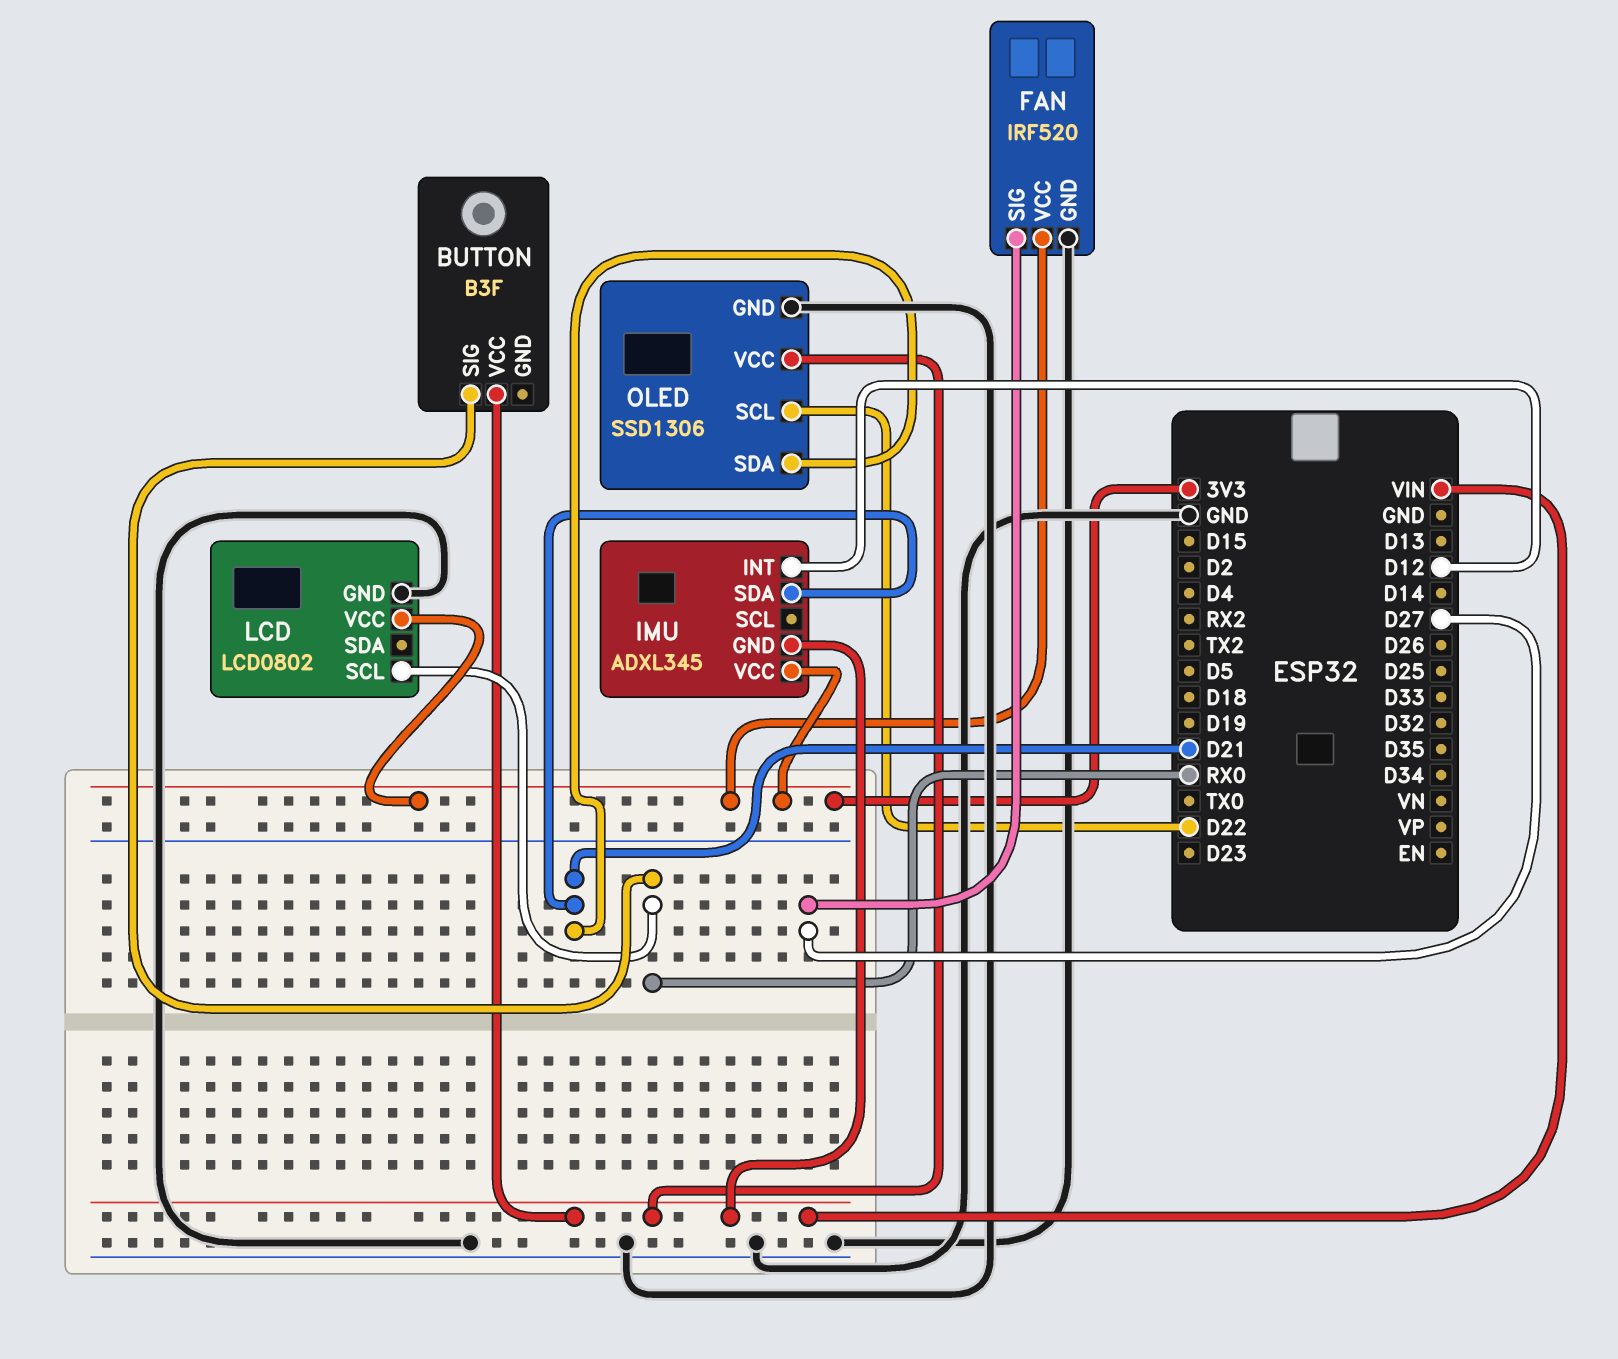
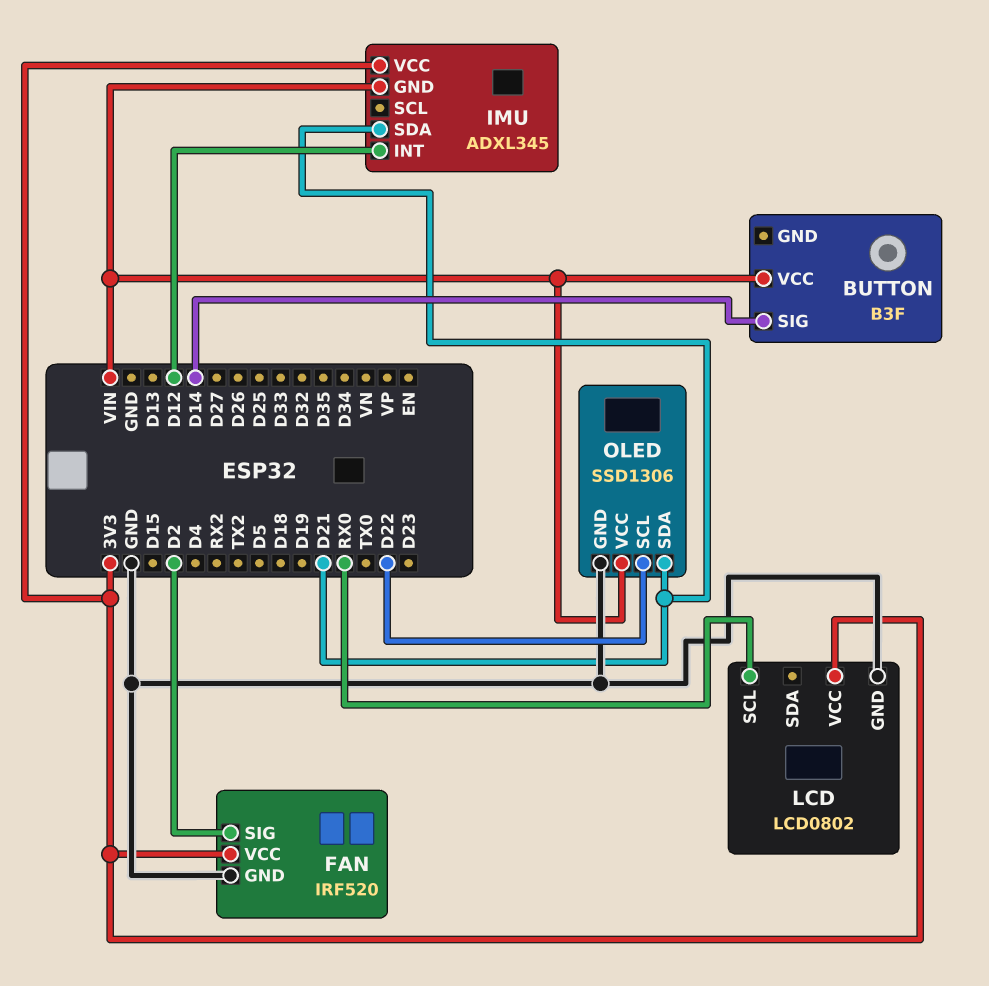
BUTTON pin SIG: RX0 -> D14
FAN pin SIG: D27 -> D2

